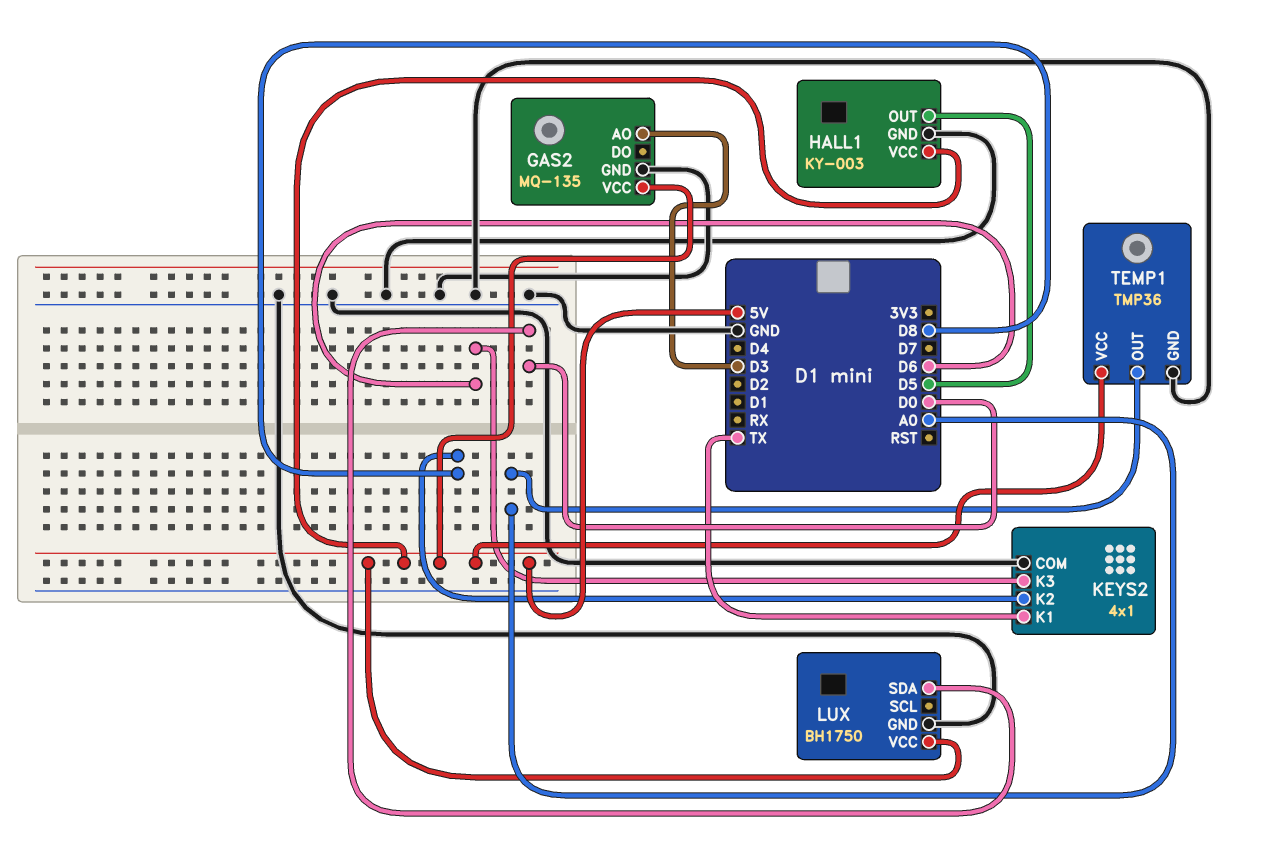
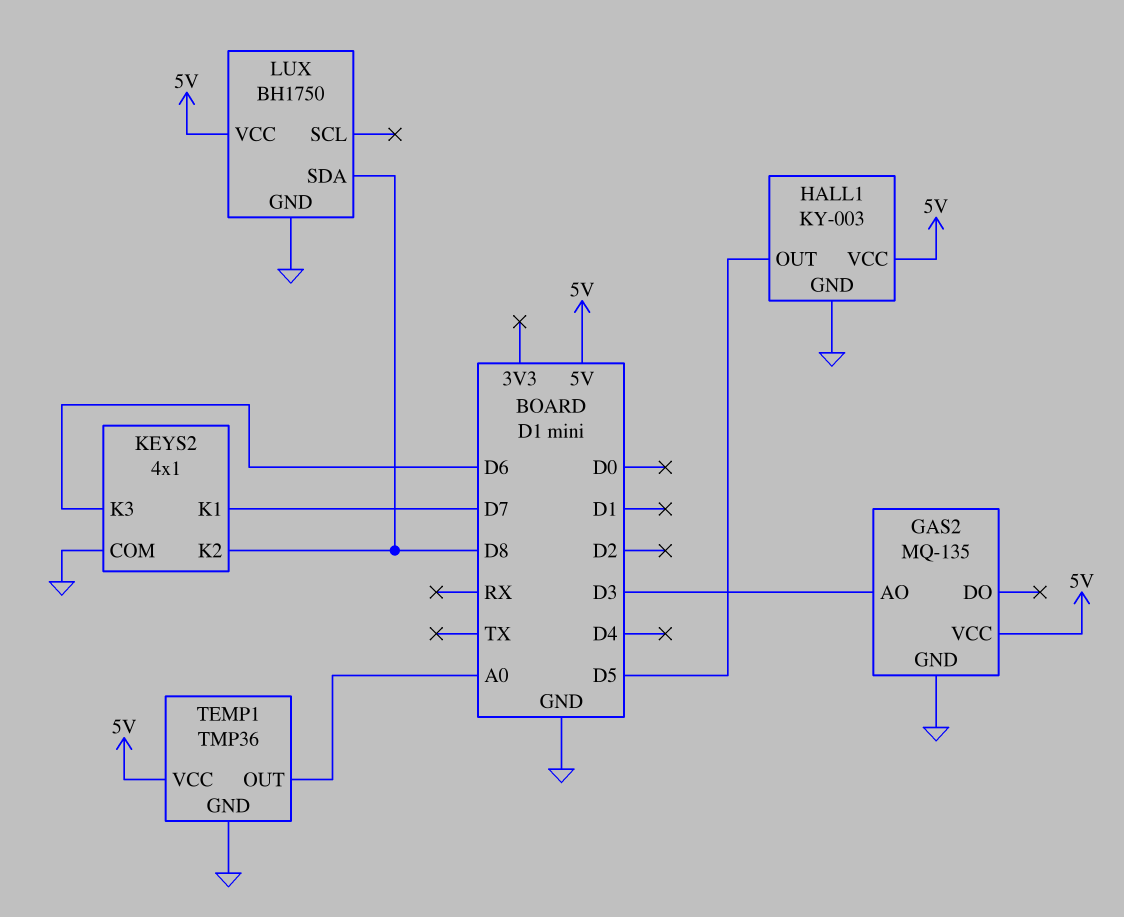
KEYS2 pin K1: TX -> D7
LUX pin SDA: D0 -> D8

